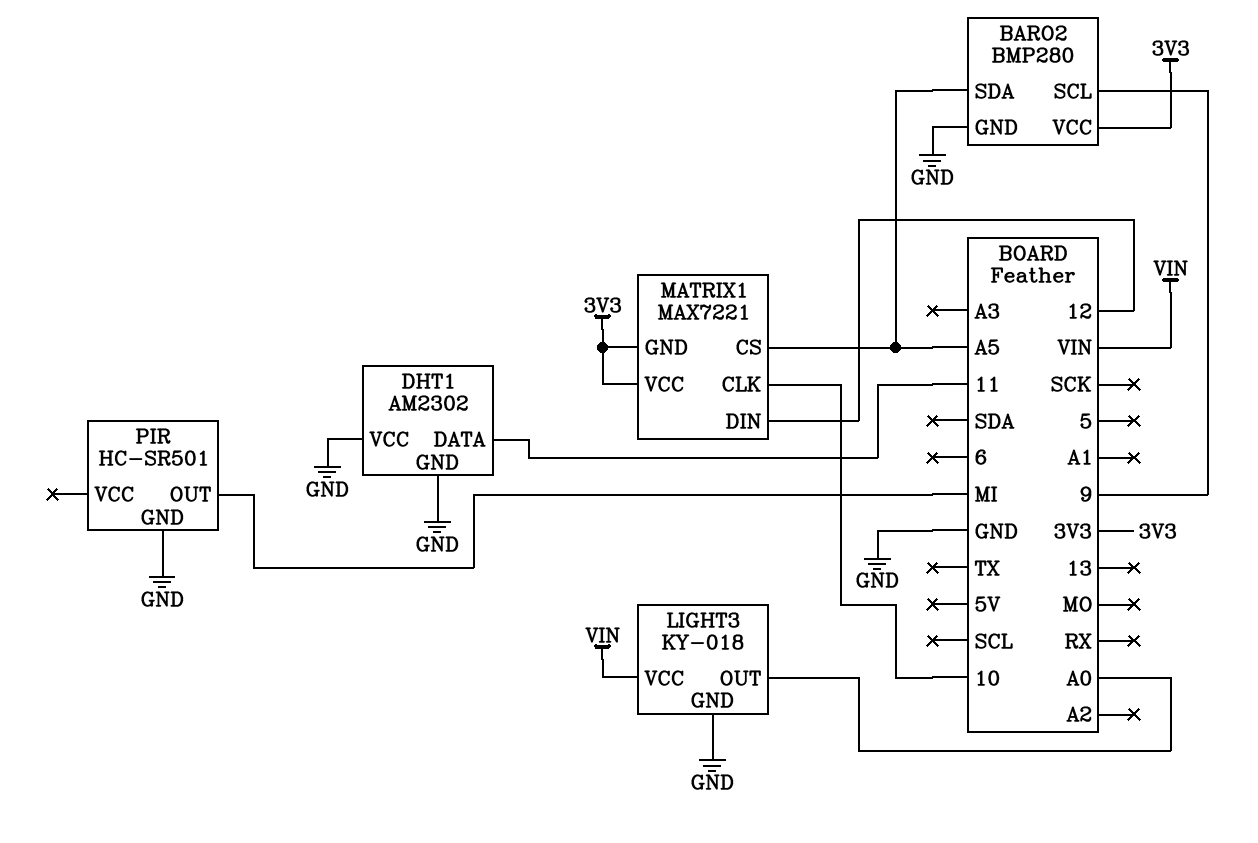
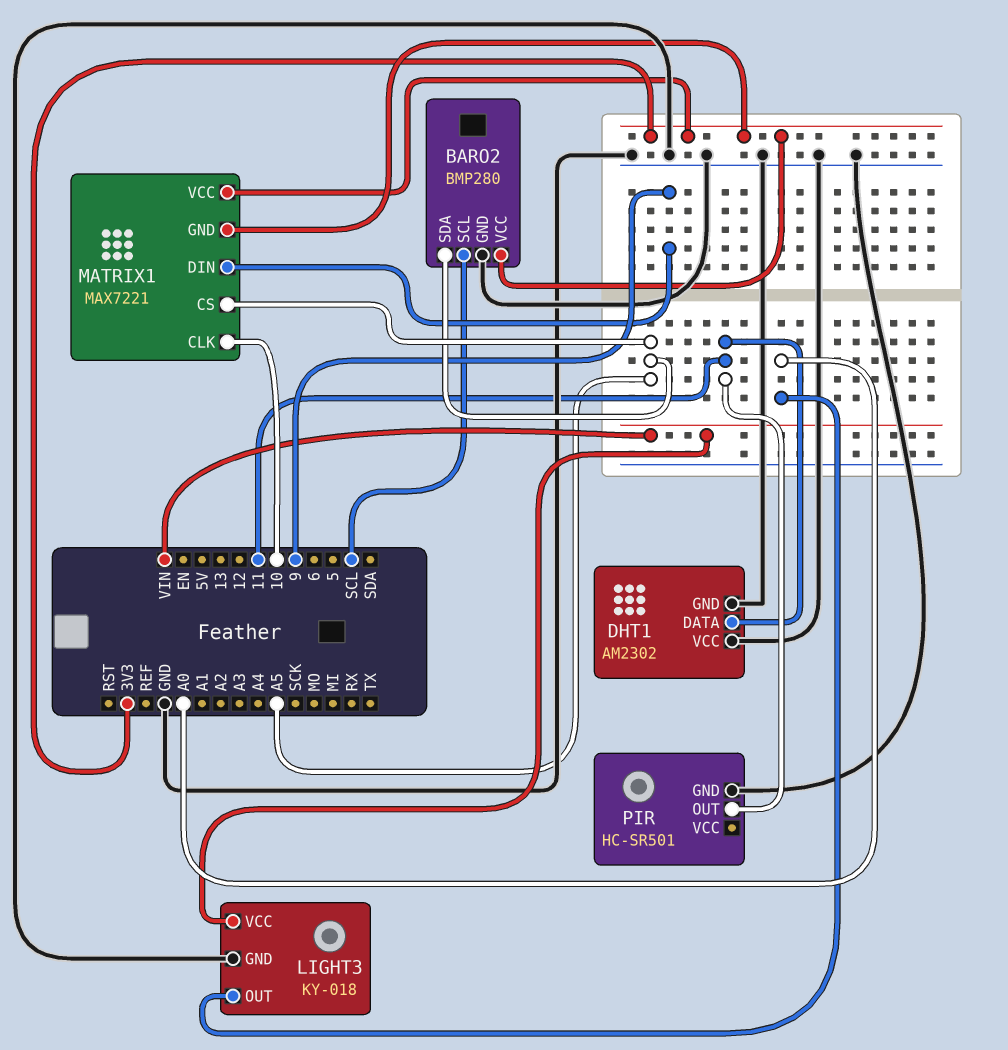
BARO2 pin SCL: 9 -> SCL
MATRIX1 pin DIN: 12 -> 9
PIR pin OUT: MI -> 11

